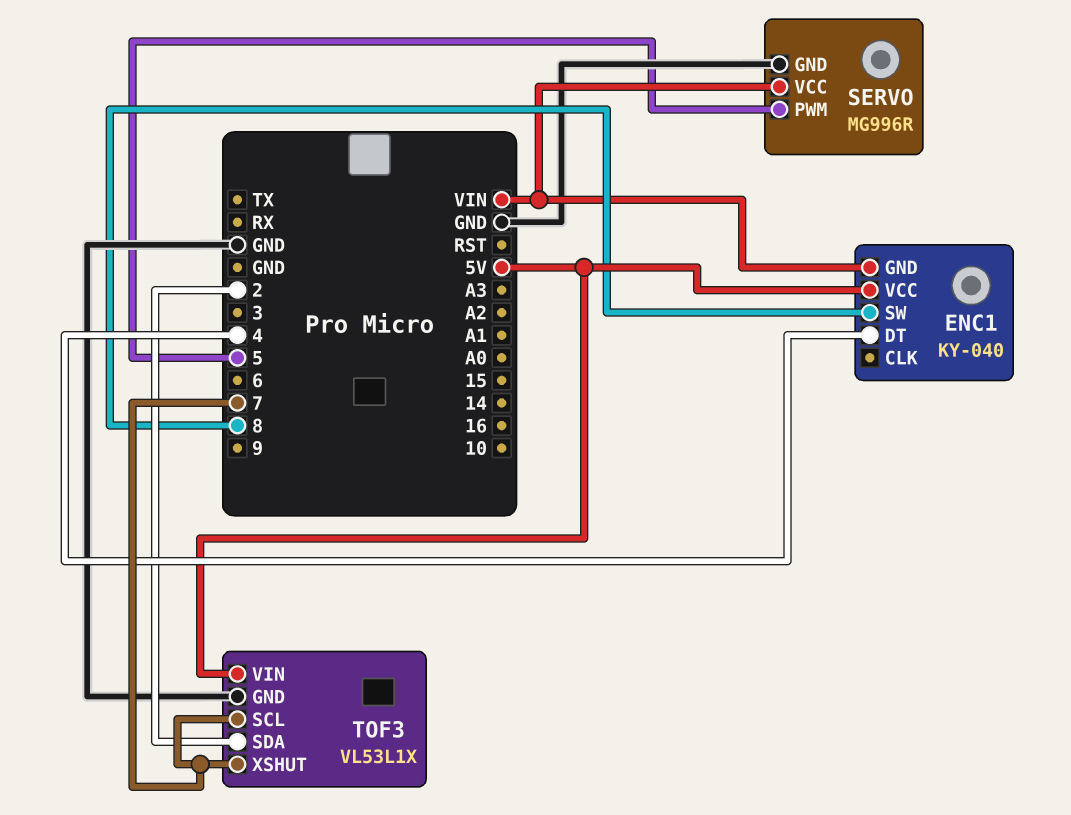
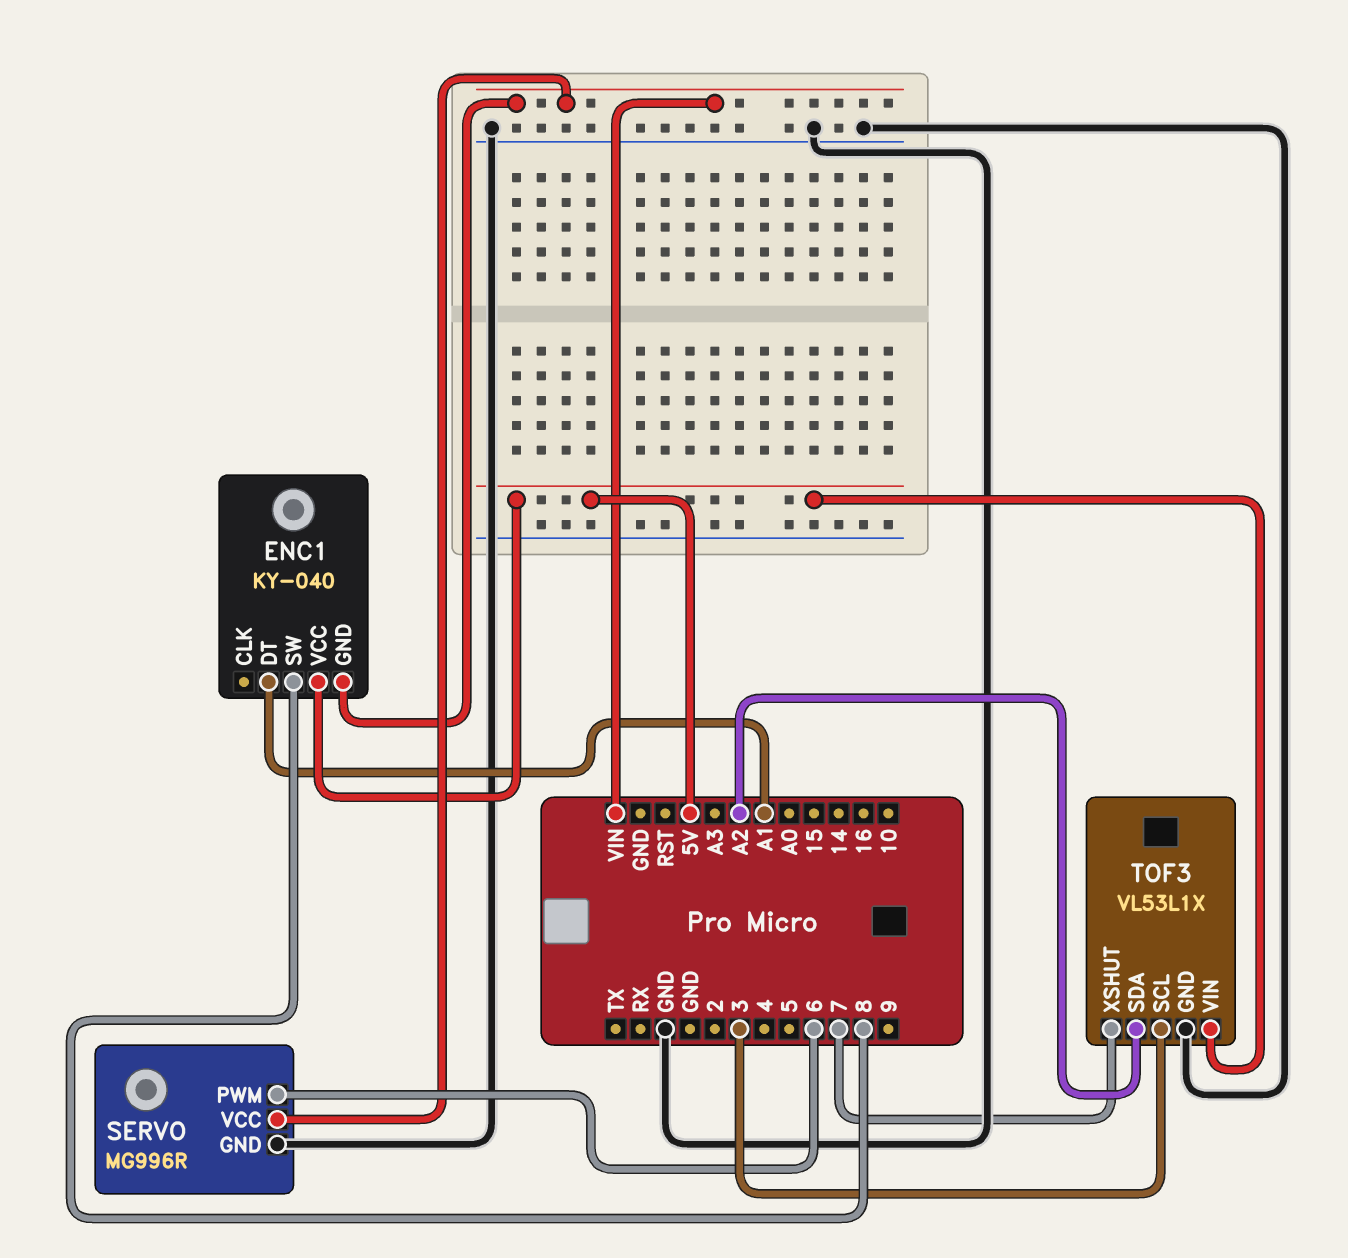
ENC1 pin DT: 4 -> A1
SERVO pin PWM: 5 -> 6
TOF3 pin SCL: 7 -> 3
TOF3 pin SDA: 2 -> A2

